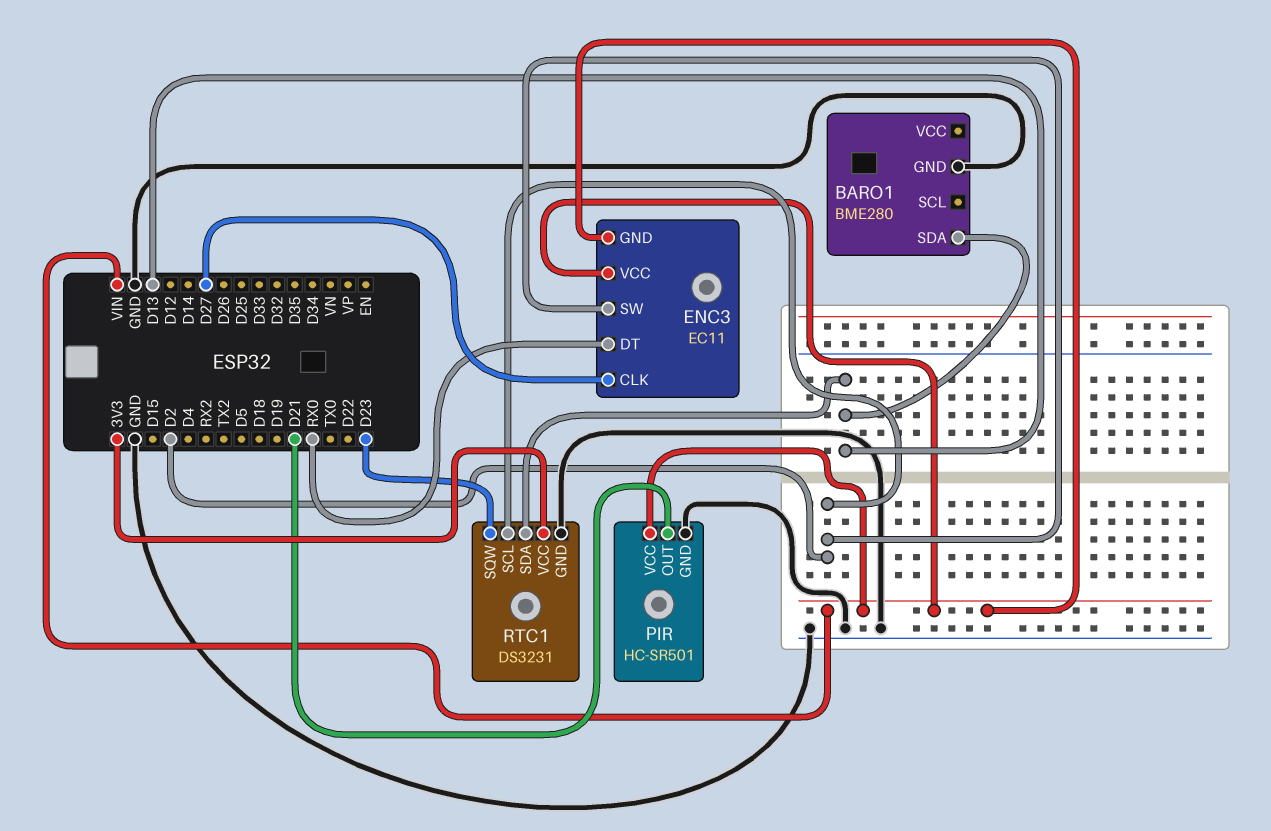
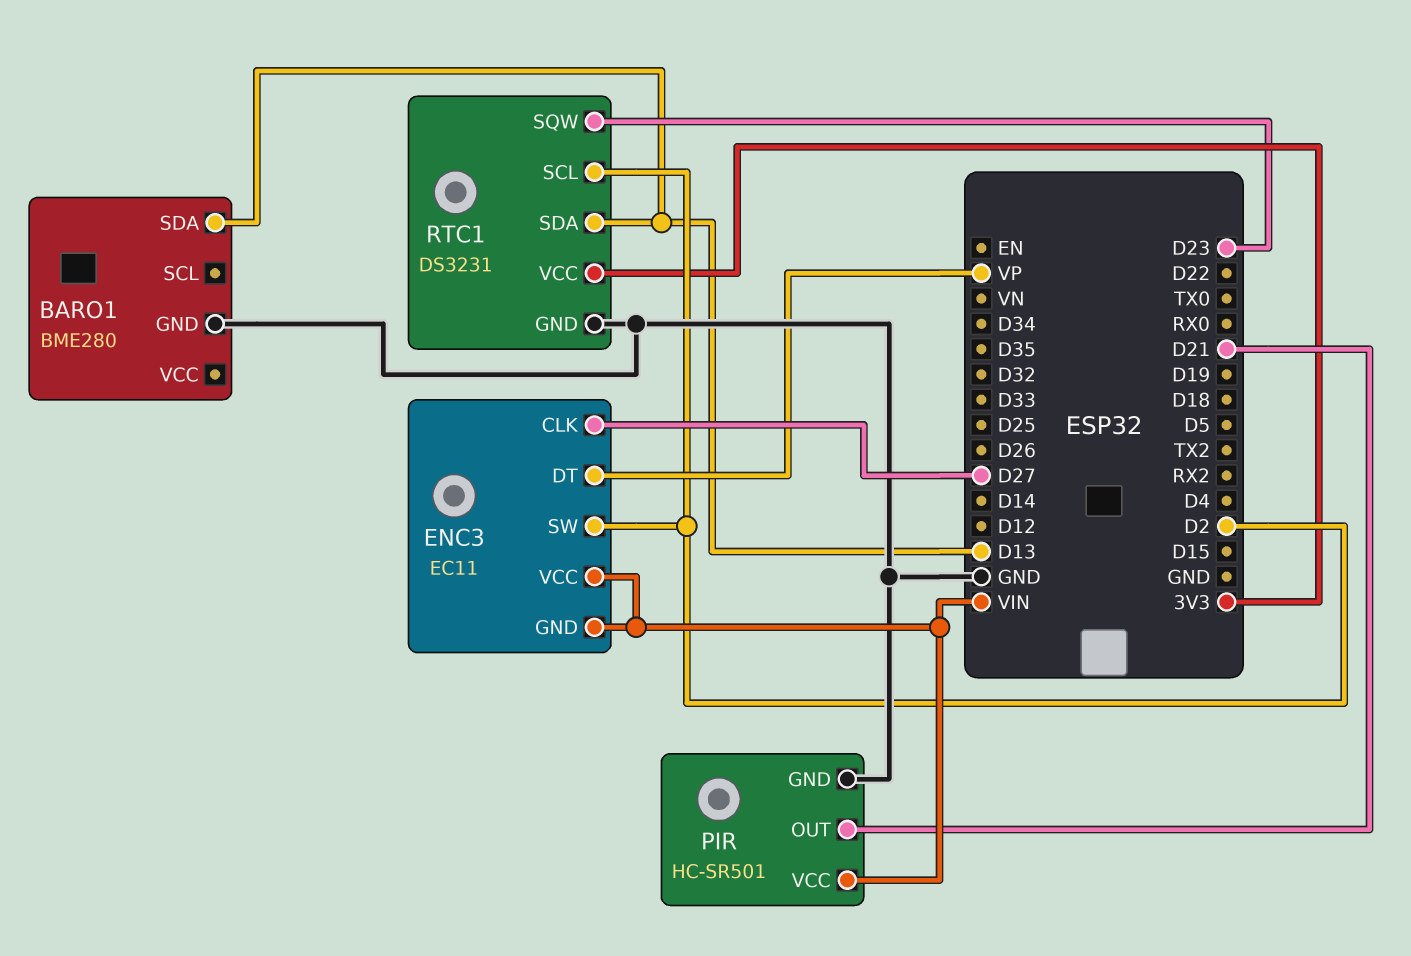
ENC3 pin DT: RX0 -> VP

